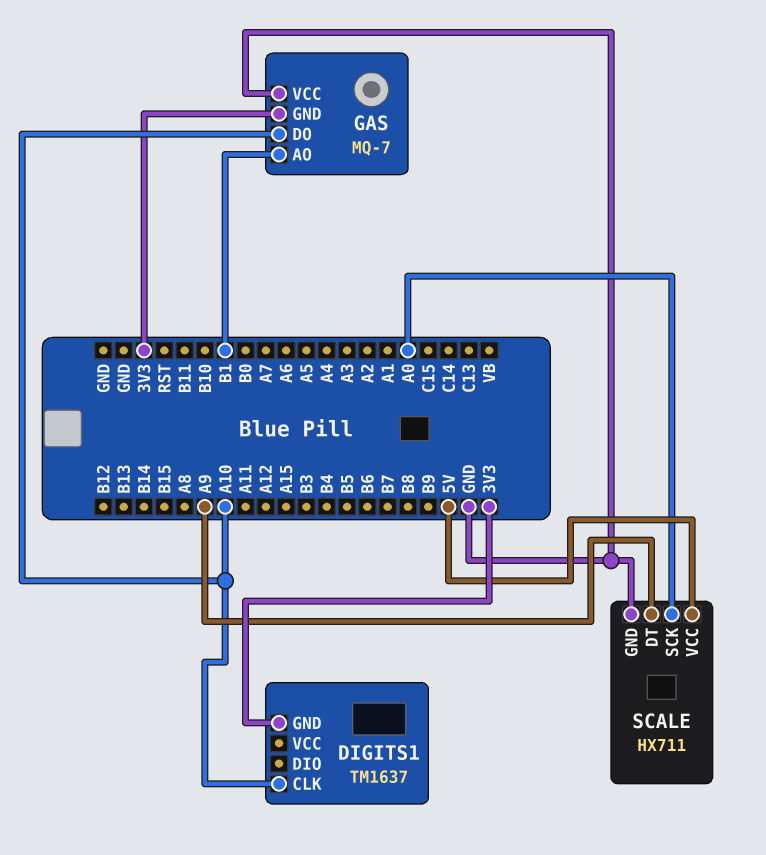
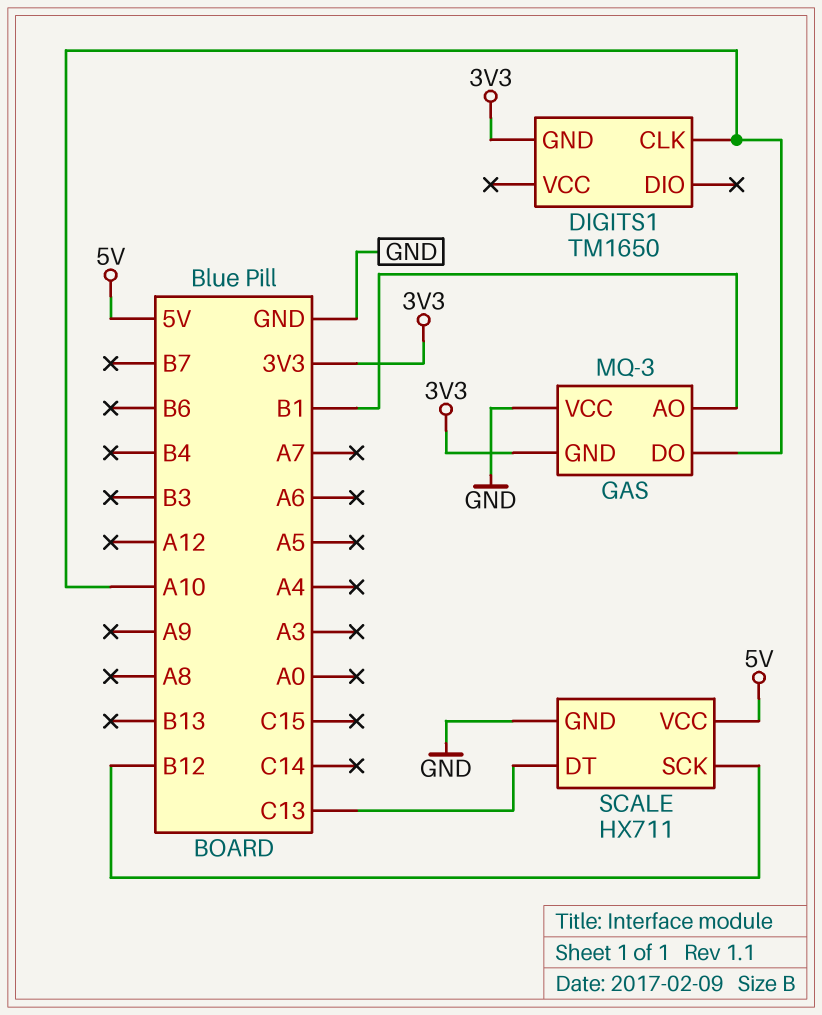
DIGITS1: TM1637 -> TM1650
GAS: MQ-7 -> MQ-3
SCALE pin DT: A9 -> C13
SCALE pin SCK: A0 -> B12

